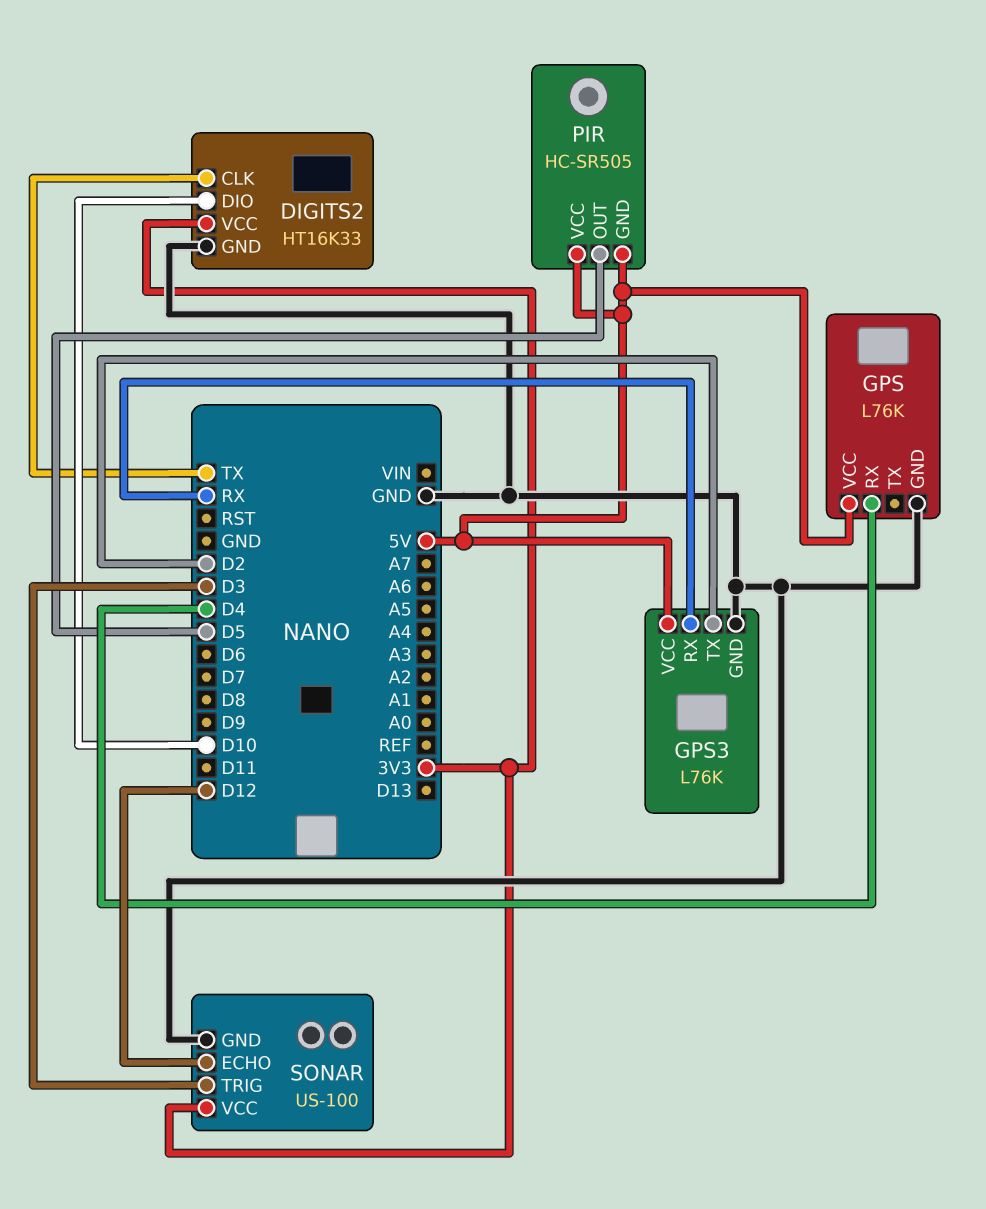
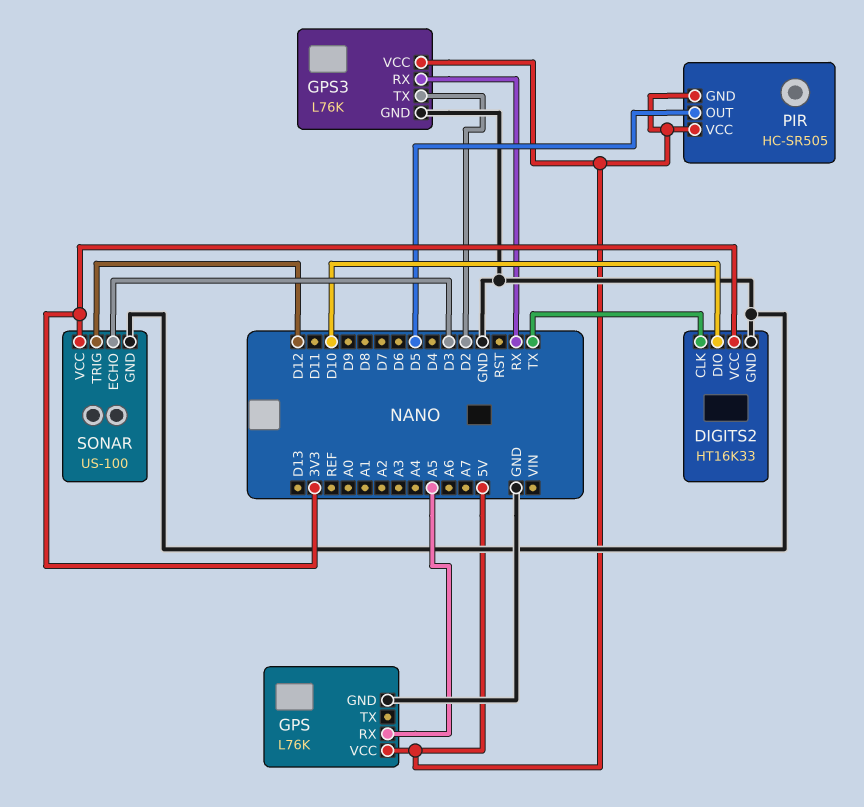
GPS pin RX: D4 -> A5
SONAR pin ECHO: D12 -> D3
SONAR pin TRIG: D3 -> D12

